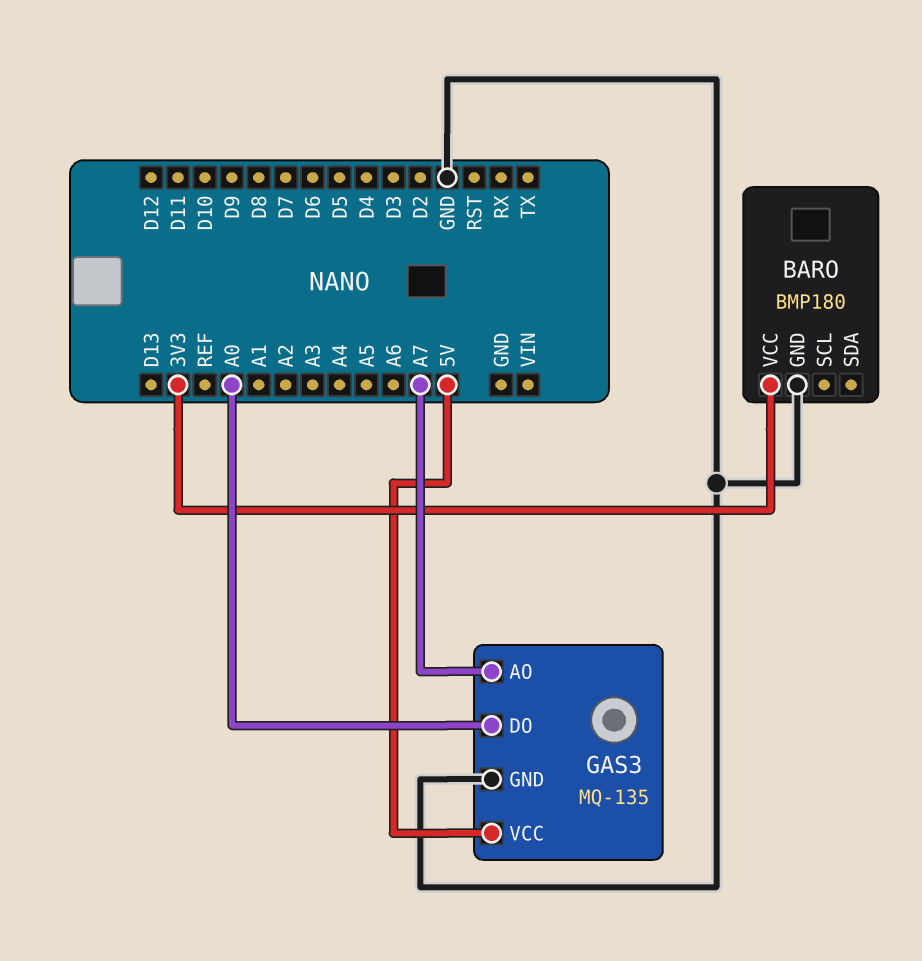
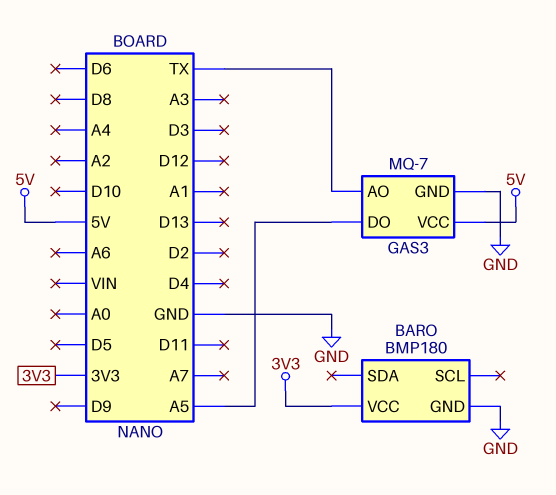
GAS3: MQ-135 -> MQ-7
GAS3 pin AO: A7 -> TX
GAS3 pin DO: A0 -> A5

